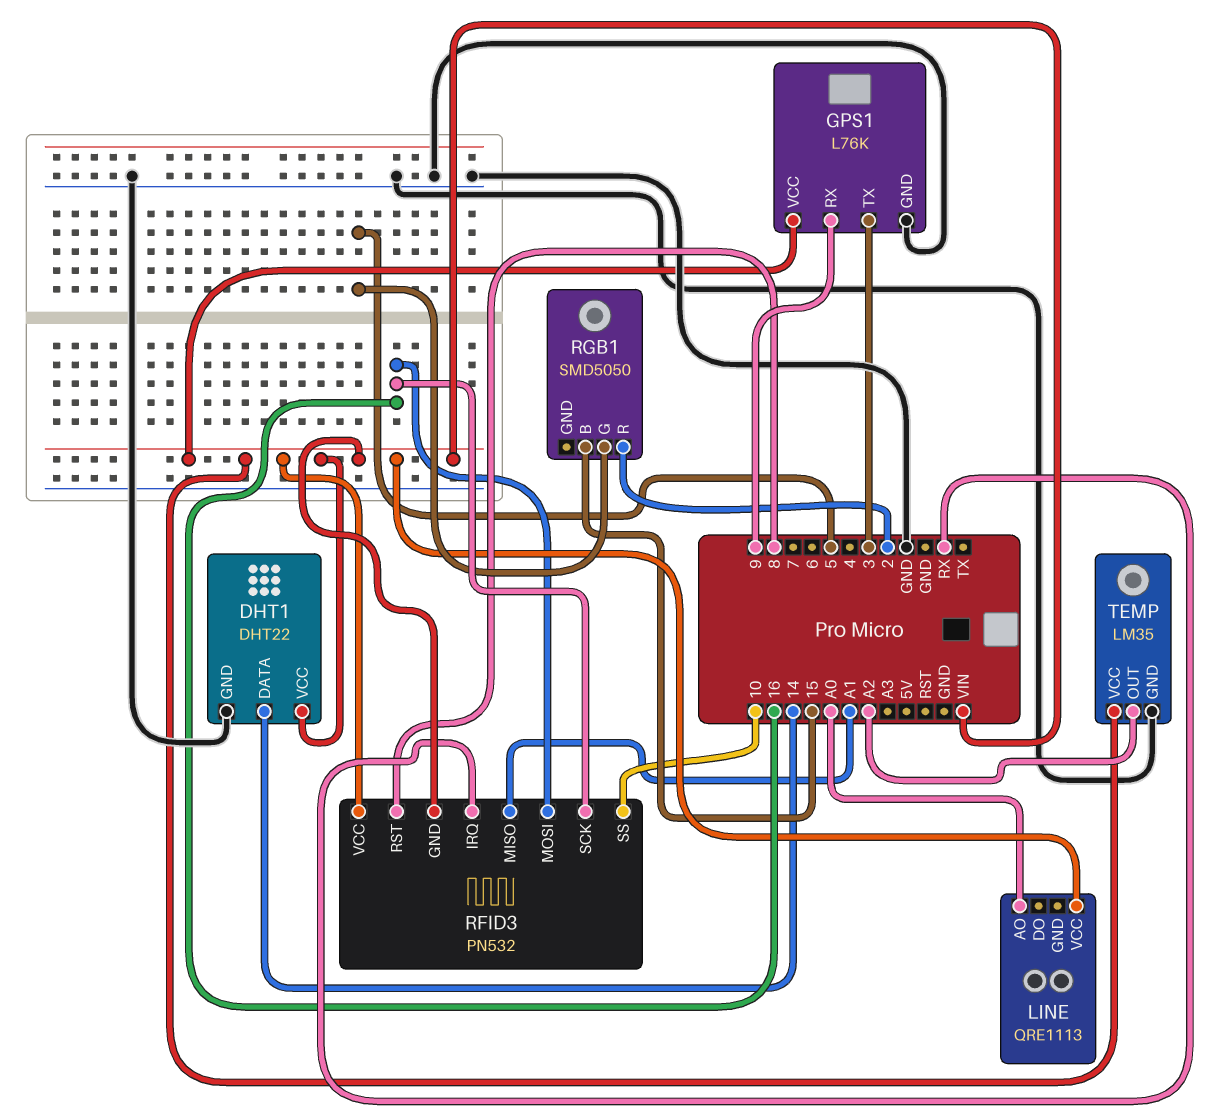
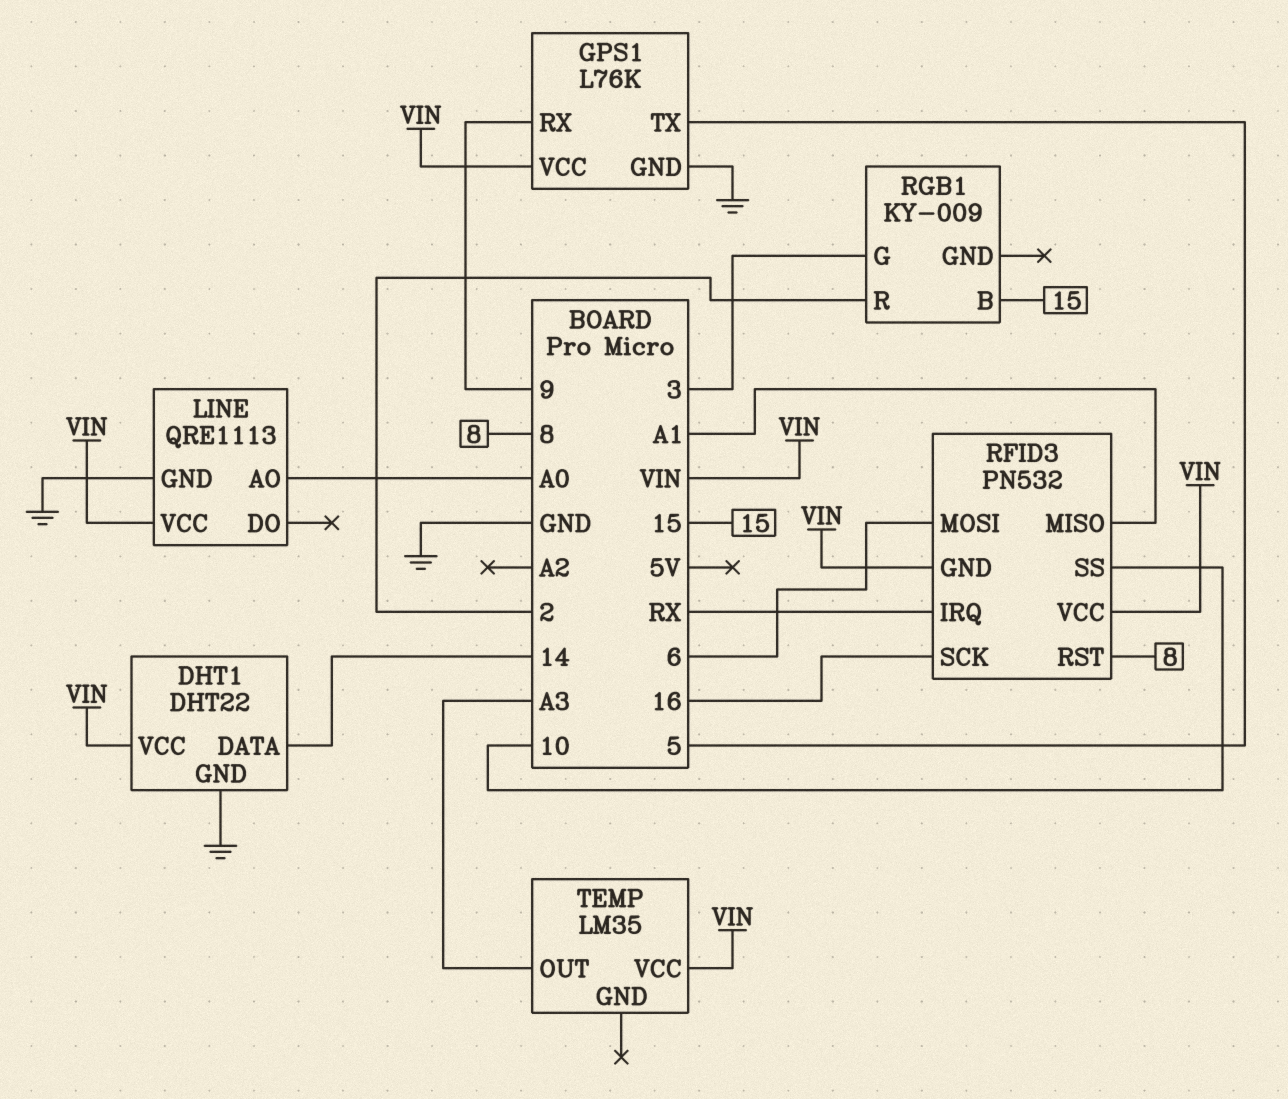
GPS1 pin TX: 3 -> 5
LINE pin GND: none -> GND
RFID3 pin MOSI: 16 -> 6
RGB1: SMD5050 -> KY-009
RGB1 pin G: 5 -> 3
TEMP pin GND: GND -> none
TEMP pin OUT: A2 -> A3

